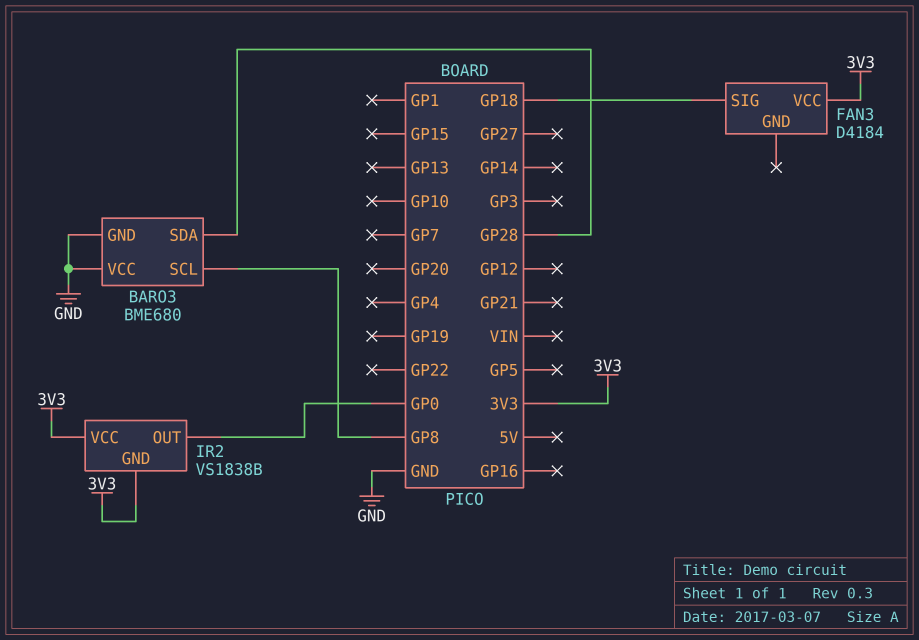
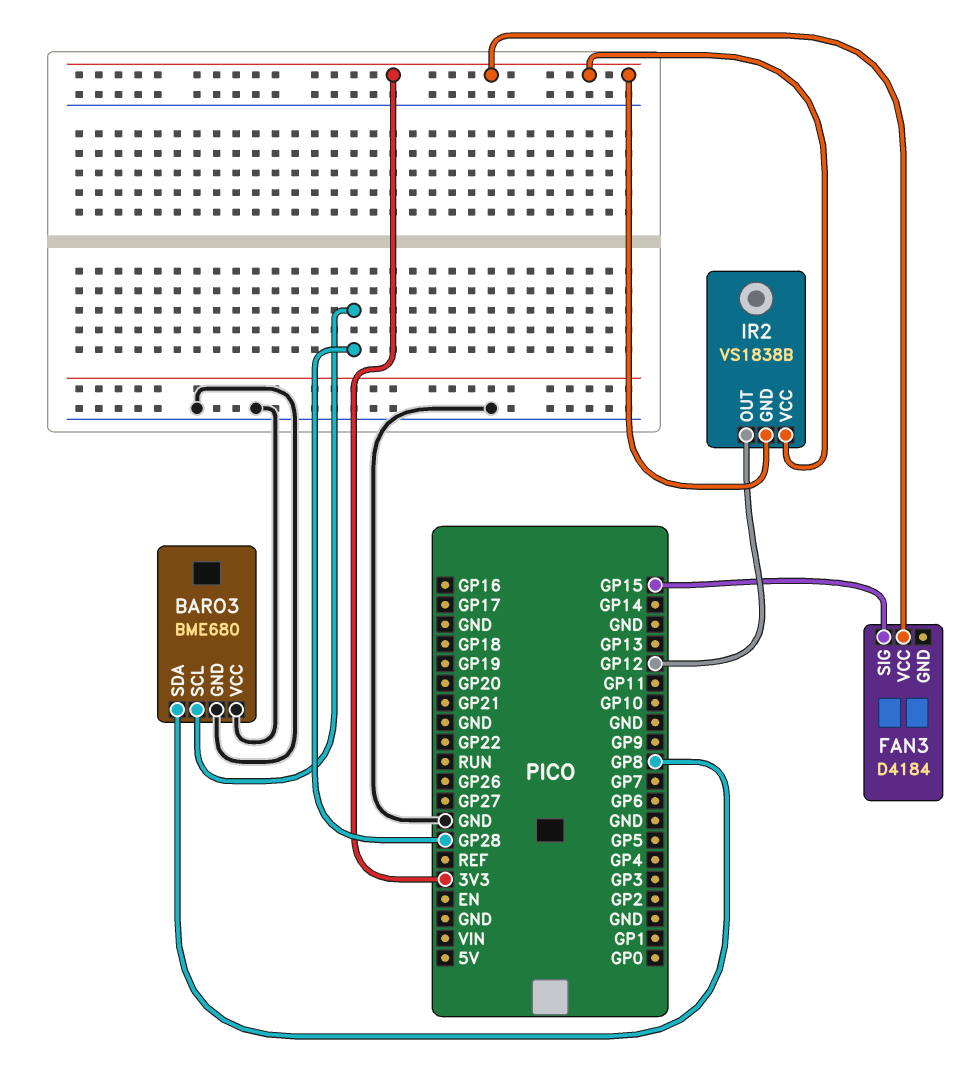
BARO3 pin SCL: GP8 -> GP28
BARO3 pin SDA: GP28 -> GP8
FAN3 pin SIG: GP18 -> GP15
IR2 pin OUT: GP0 -> GP12

